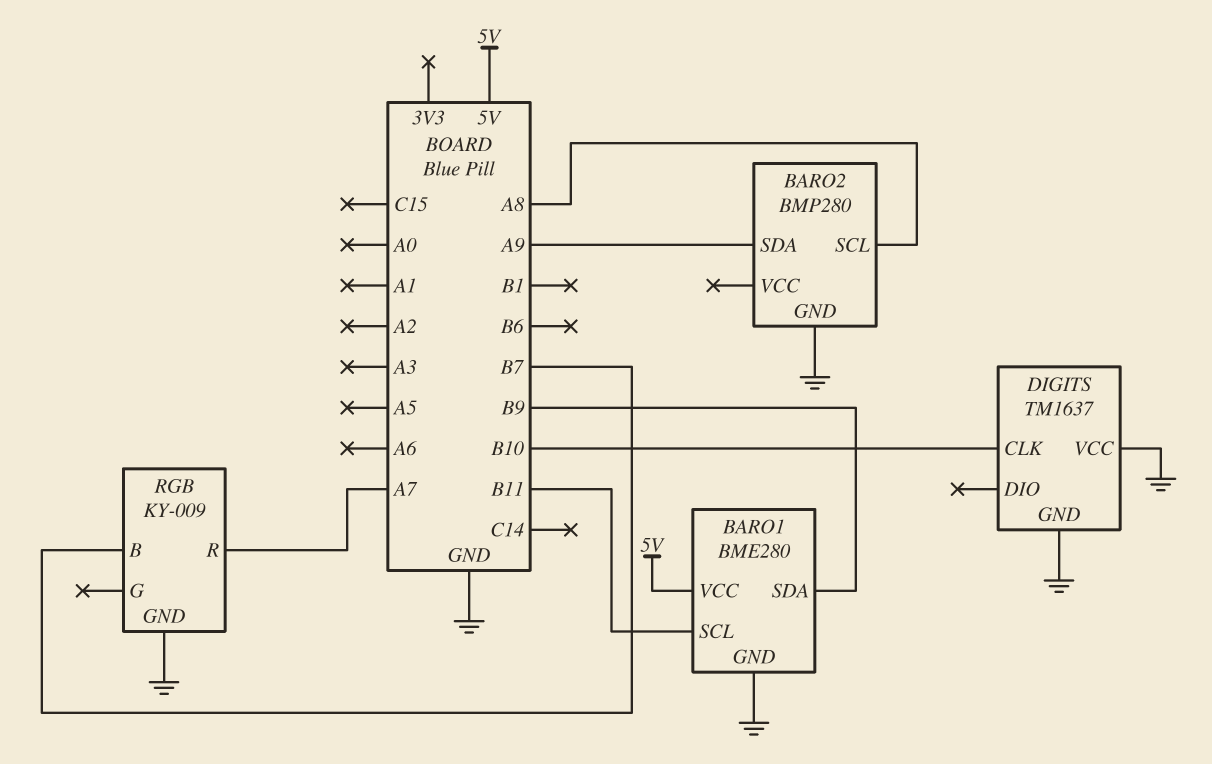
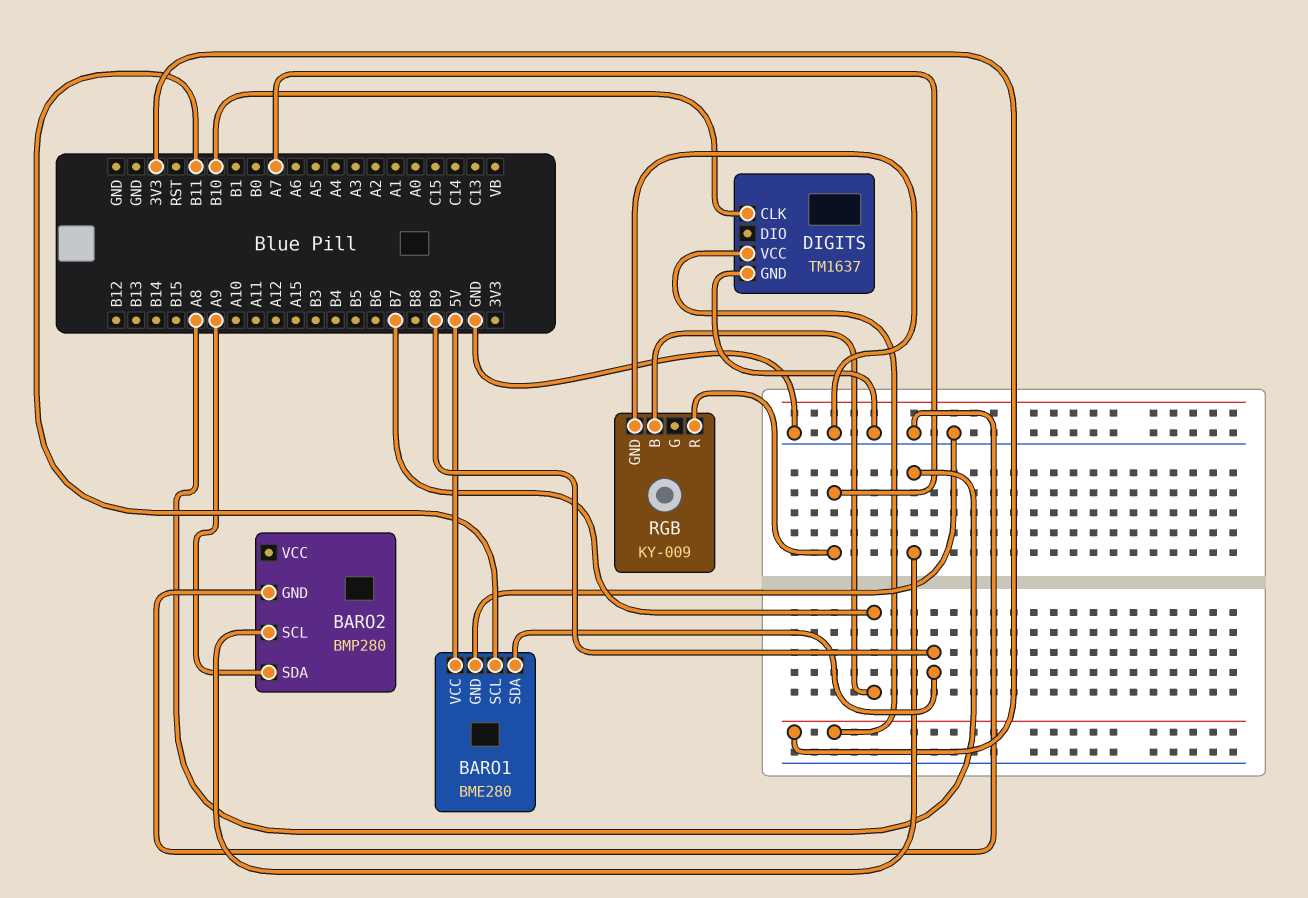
DIGITS pin VCC: GND -> 3V3

